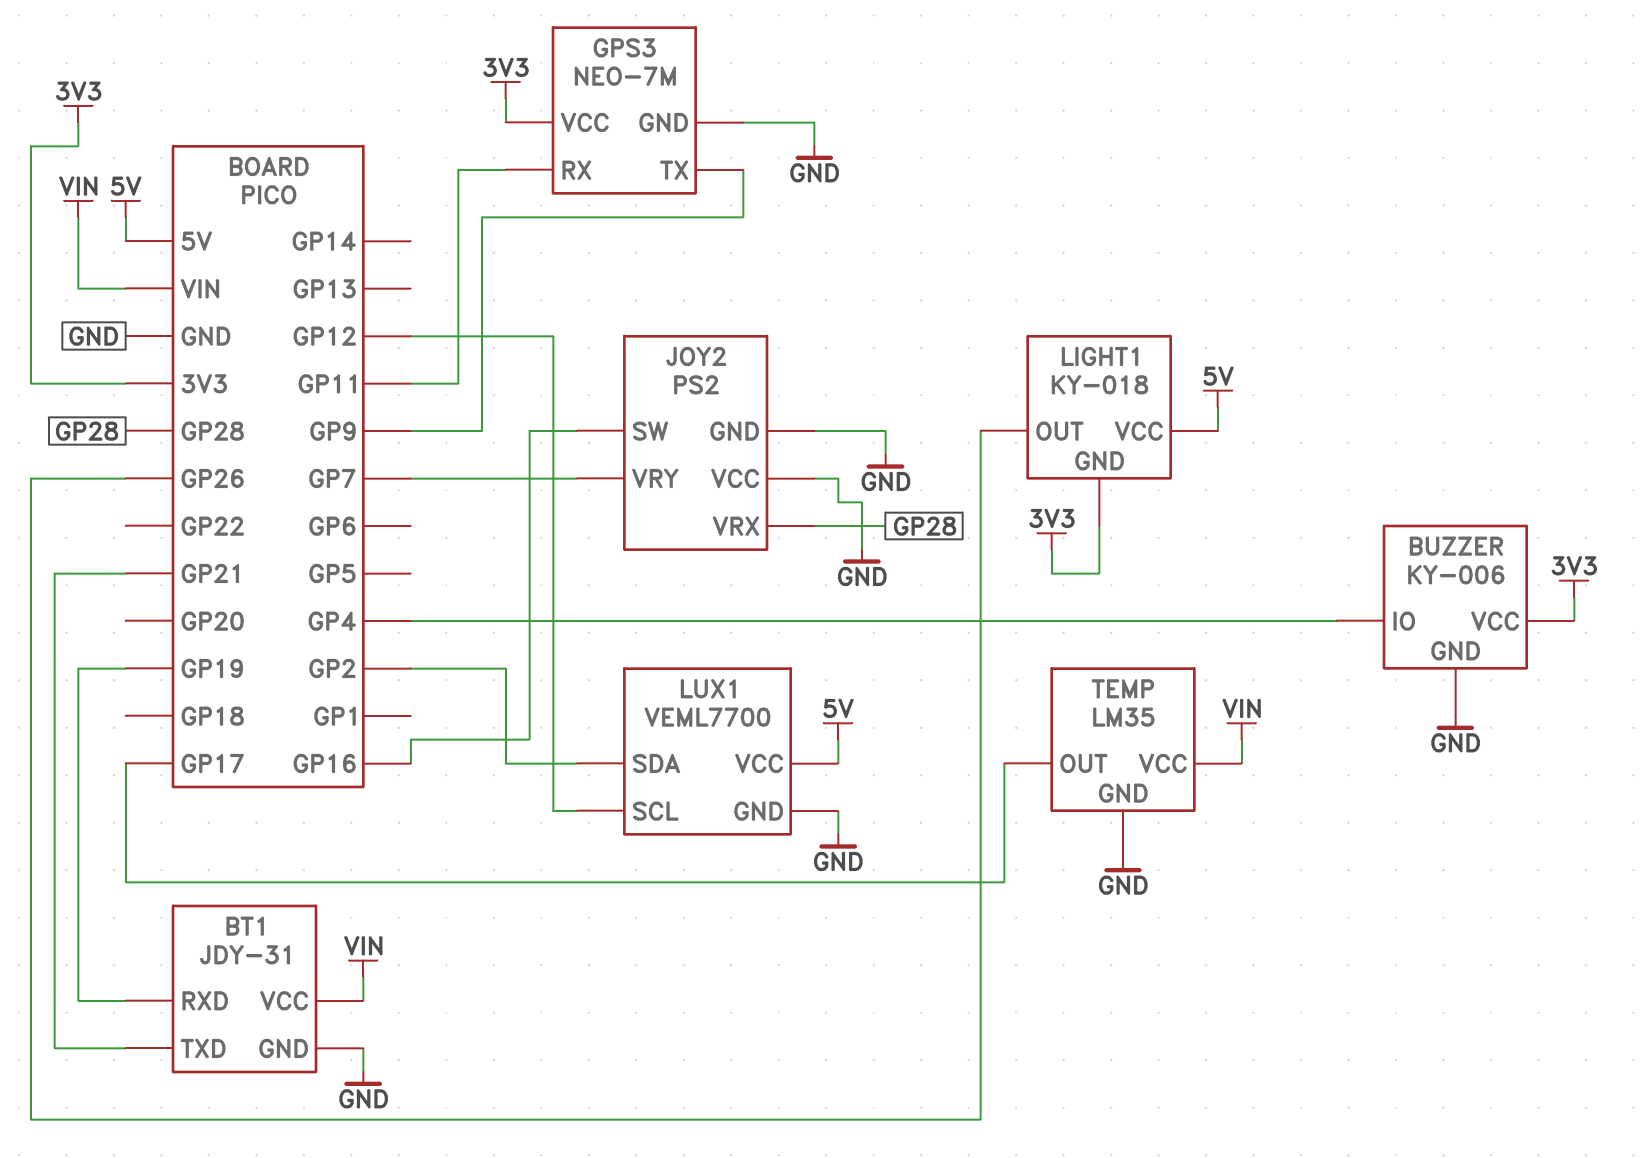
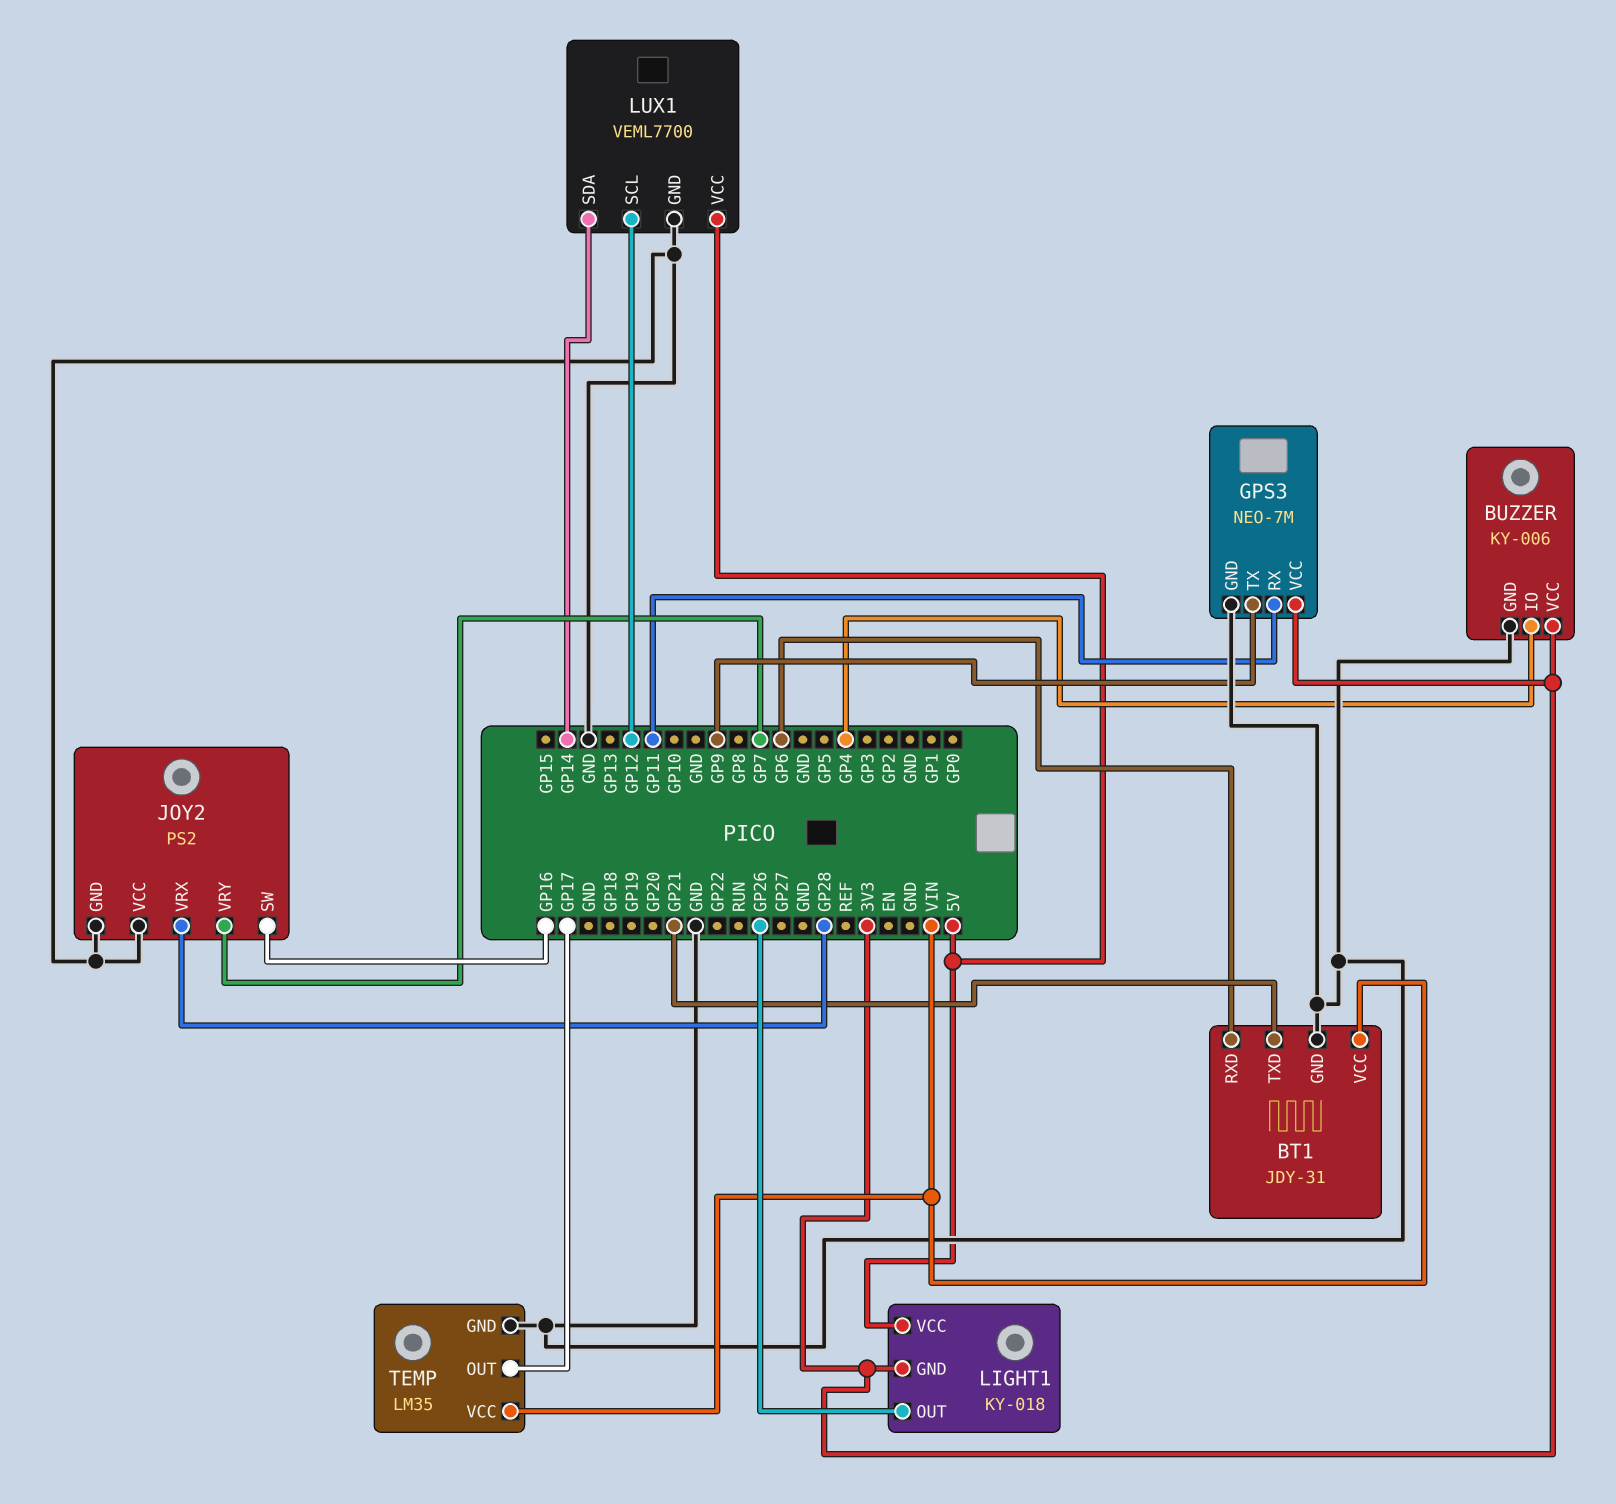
BT1 pin RXD: GP19 -> GP6
LUX1 pin SDA: GP2 -> GP14

